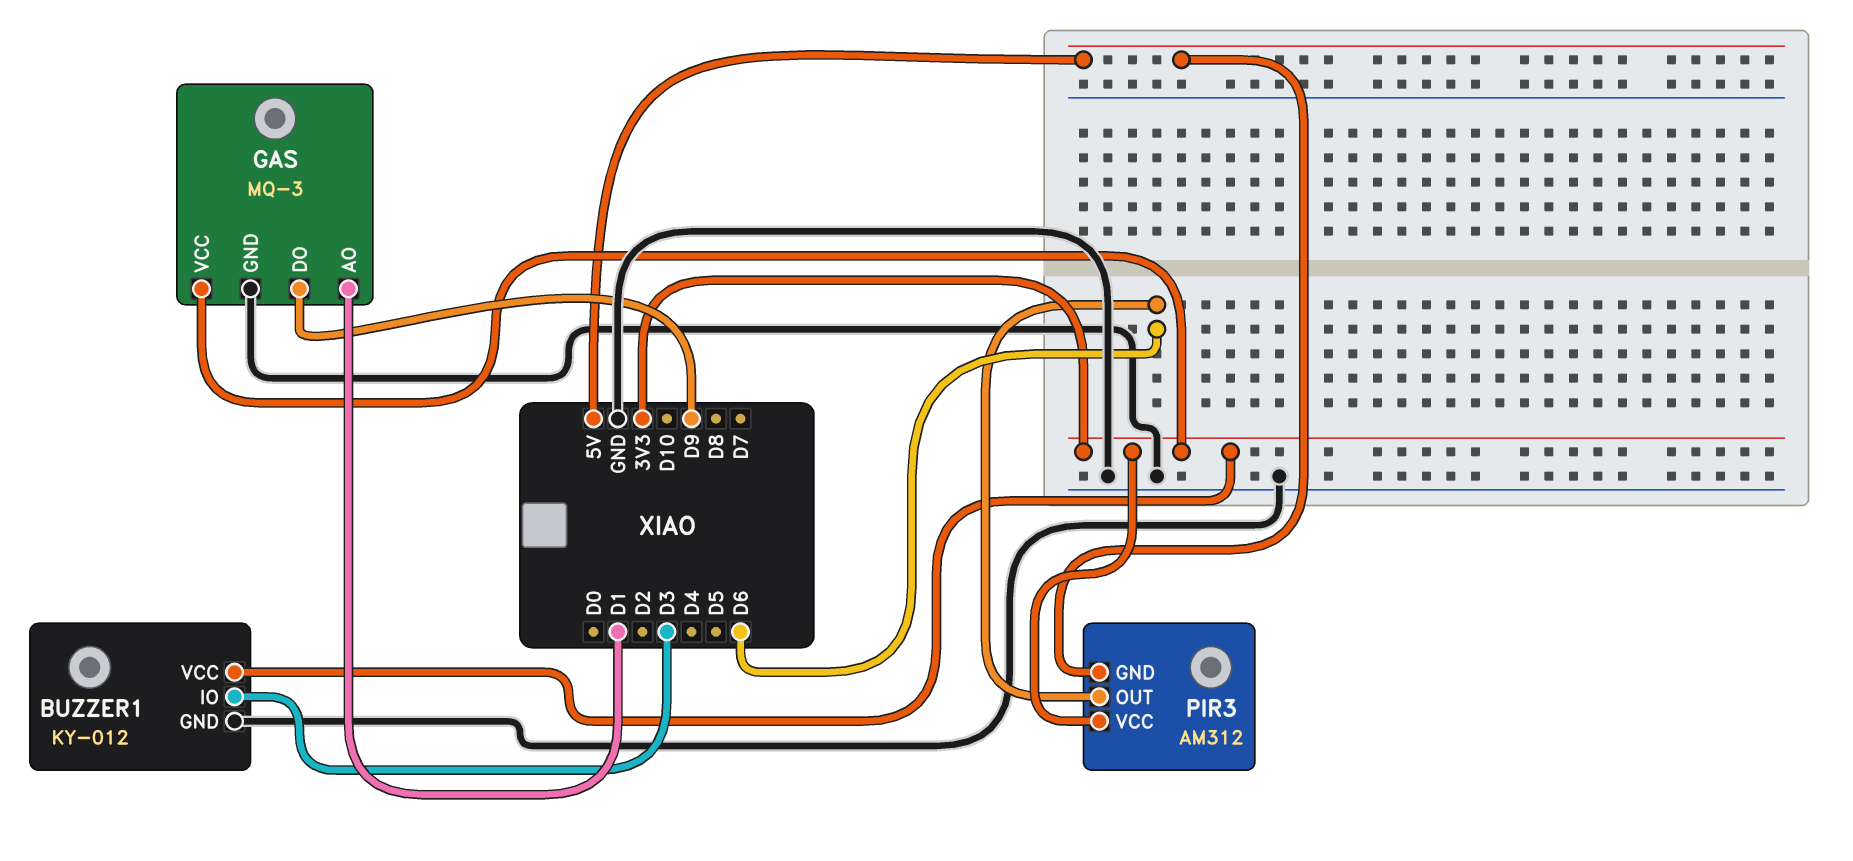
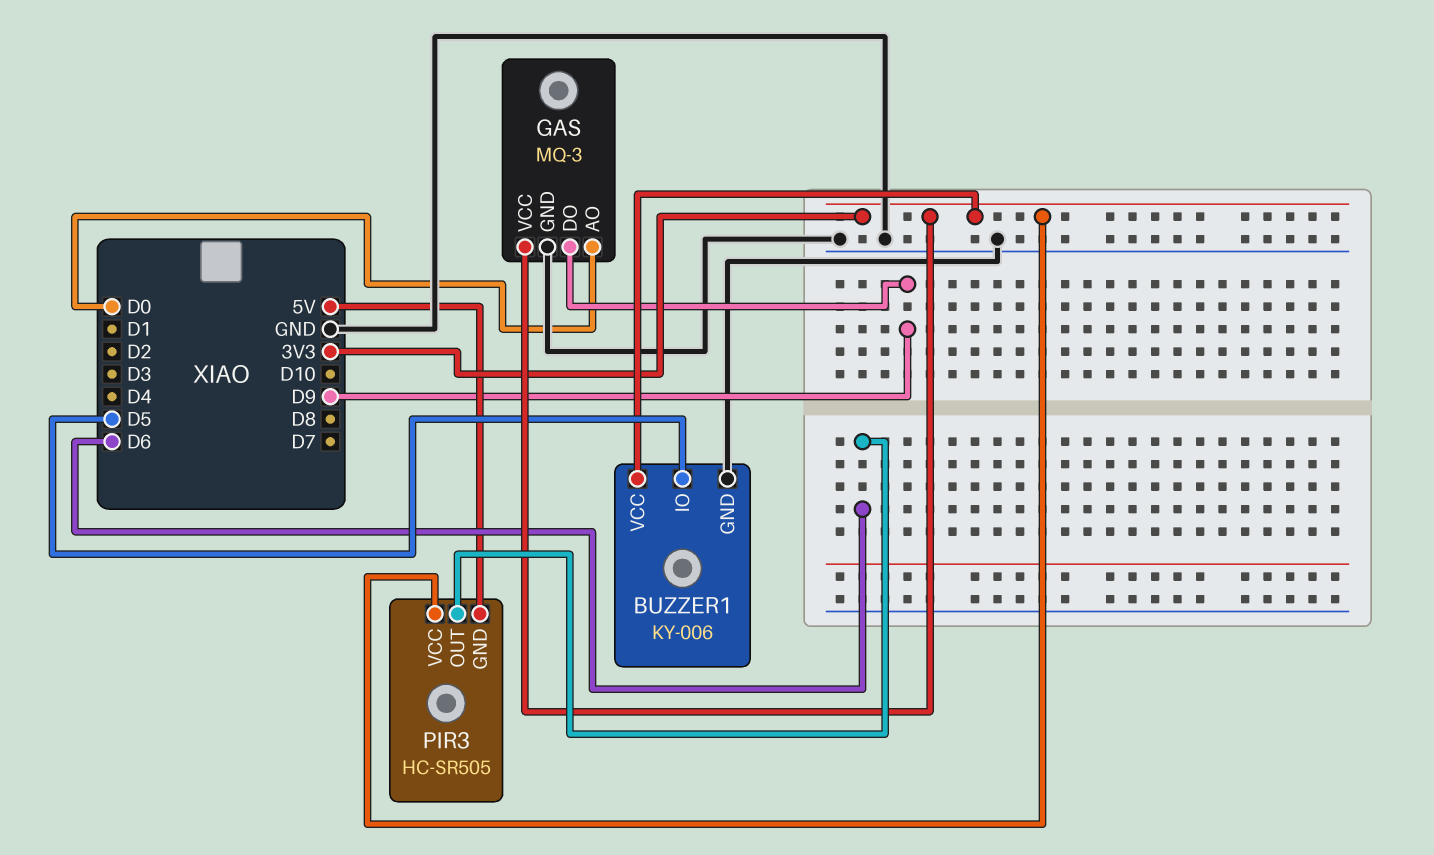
BUZZER1: KY-012 -> KY-006
BUZZER1 pin IO: D3 -> D5
GAS pin AO: D1 -> D0
PIR3: AM312 -> HC-SR505

